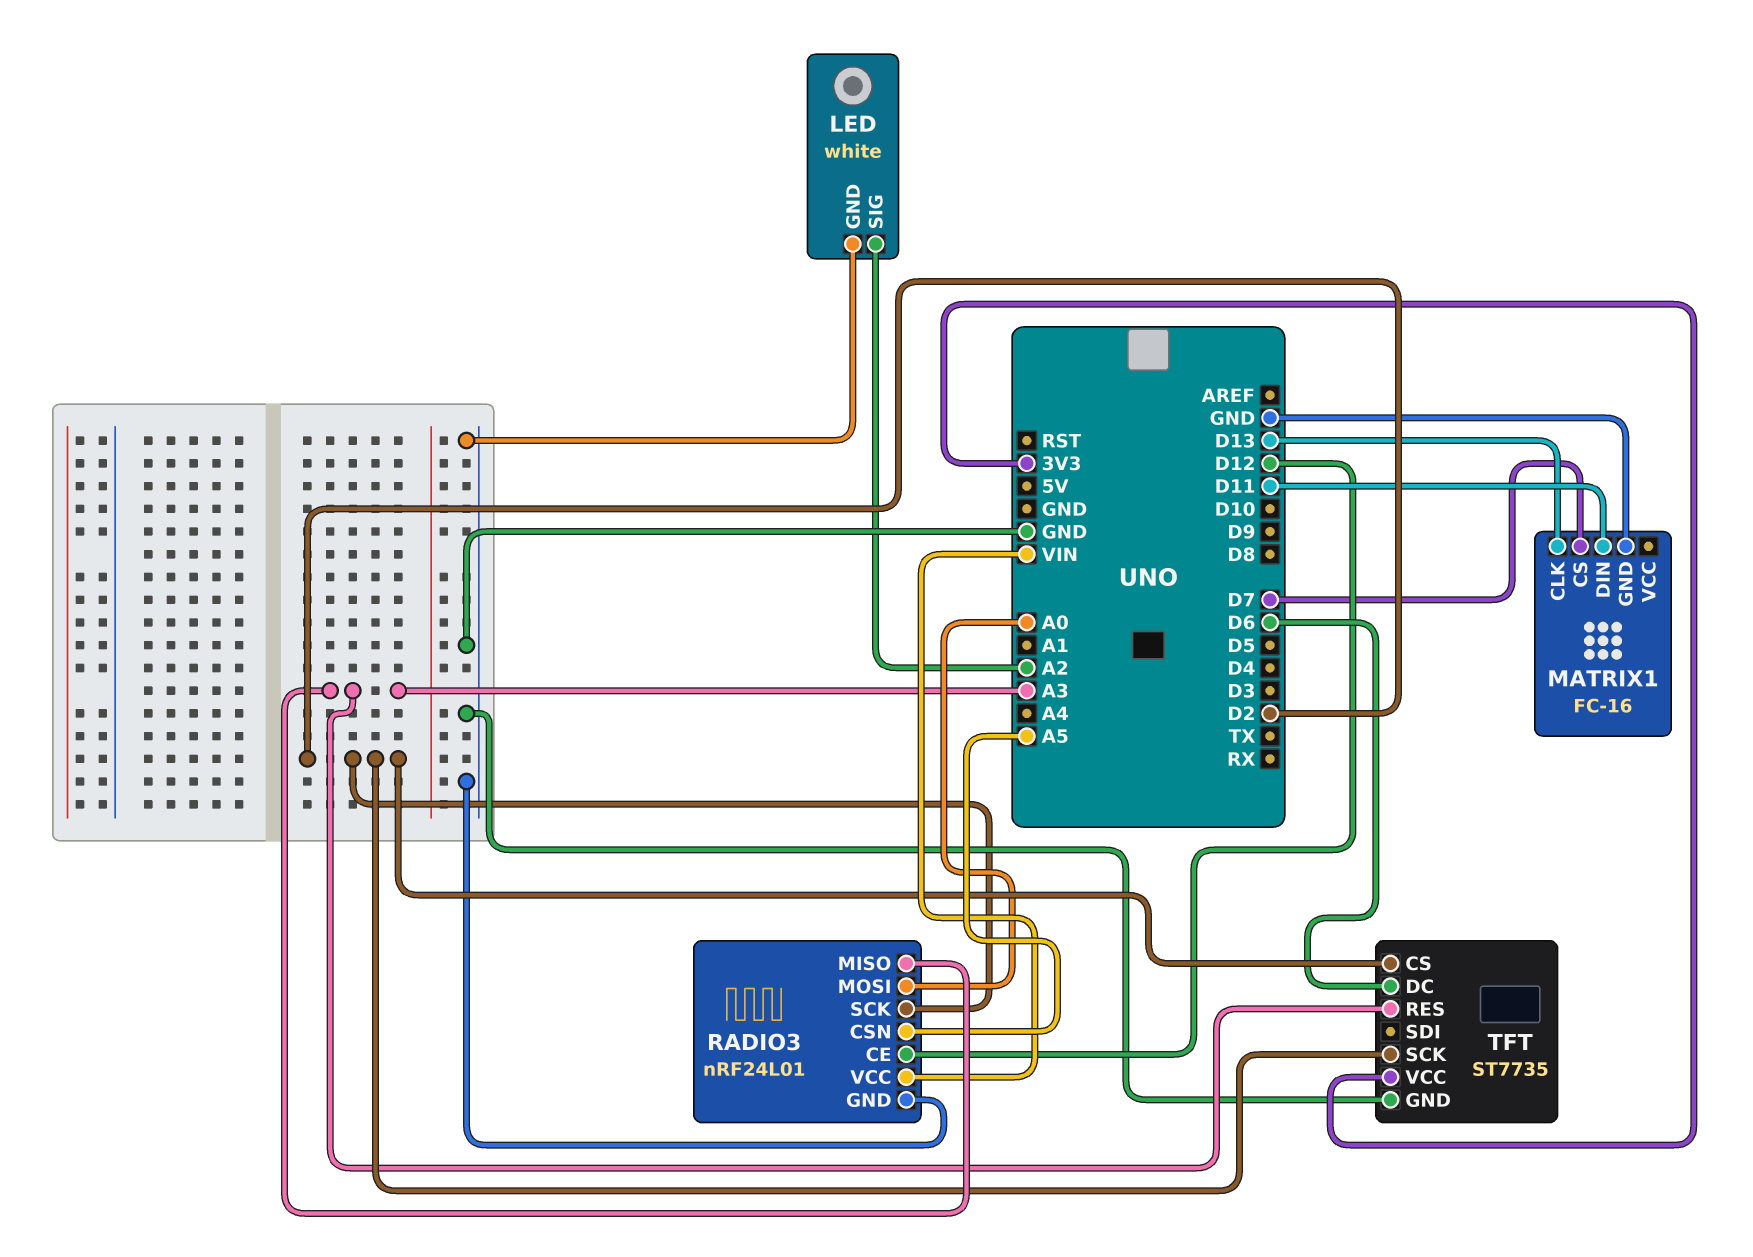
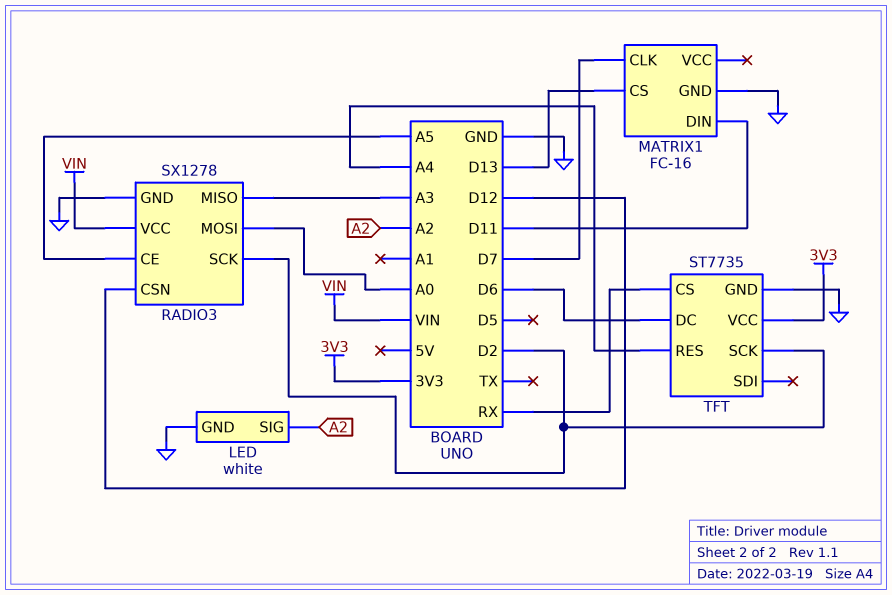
MATRIX1 pin CLK: D13 -> D7
MATRIX1 pin CS: D7 -> D13
RADIO3: nRF24L01 -> SX1278
RADIO3 pin CE: D12 -> A5
RADIO3 pin CSN: A5 -> D12
TFT pin CS: D2 -> RX
TFT pin RES: A3 -> A4

